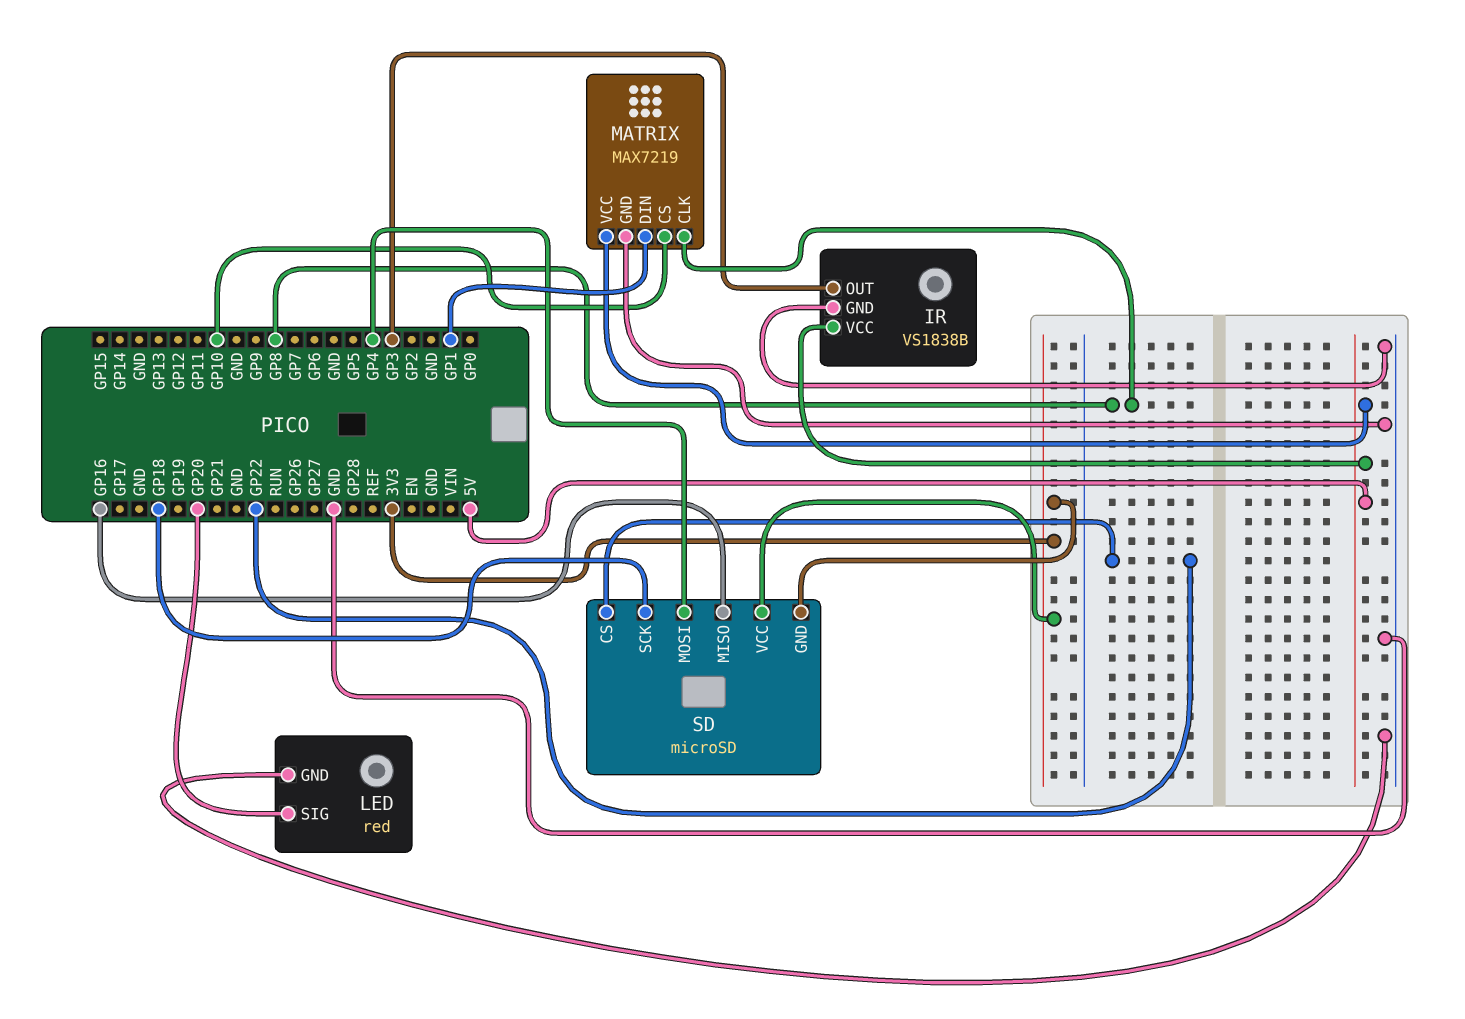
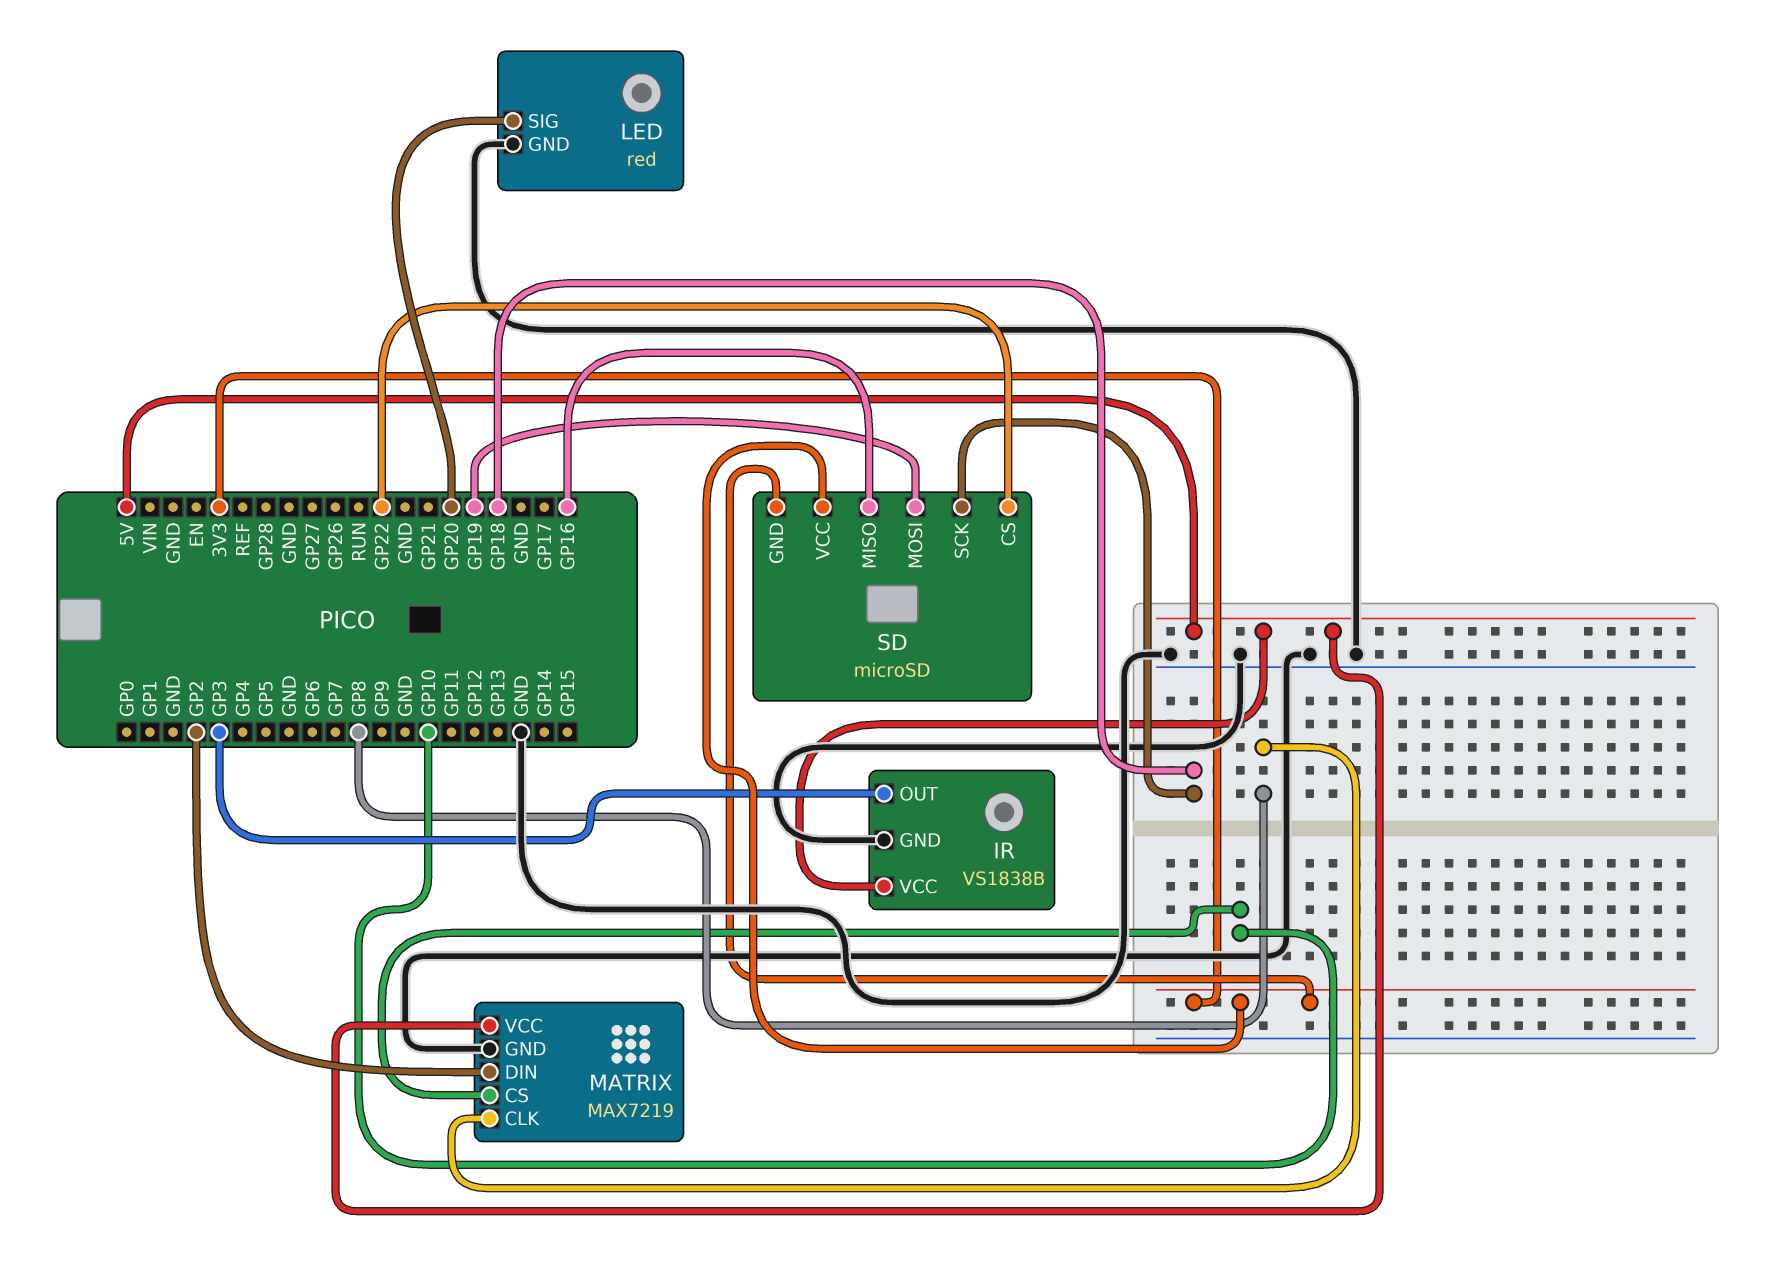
MATRIX pin DIN: GP1 -> GP2
SD pin MOSI: GP4 -> GP19

